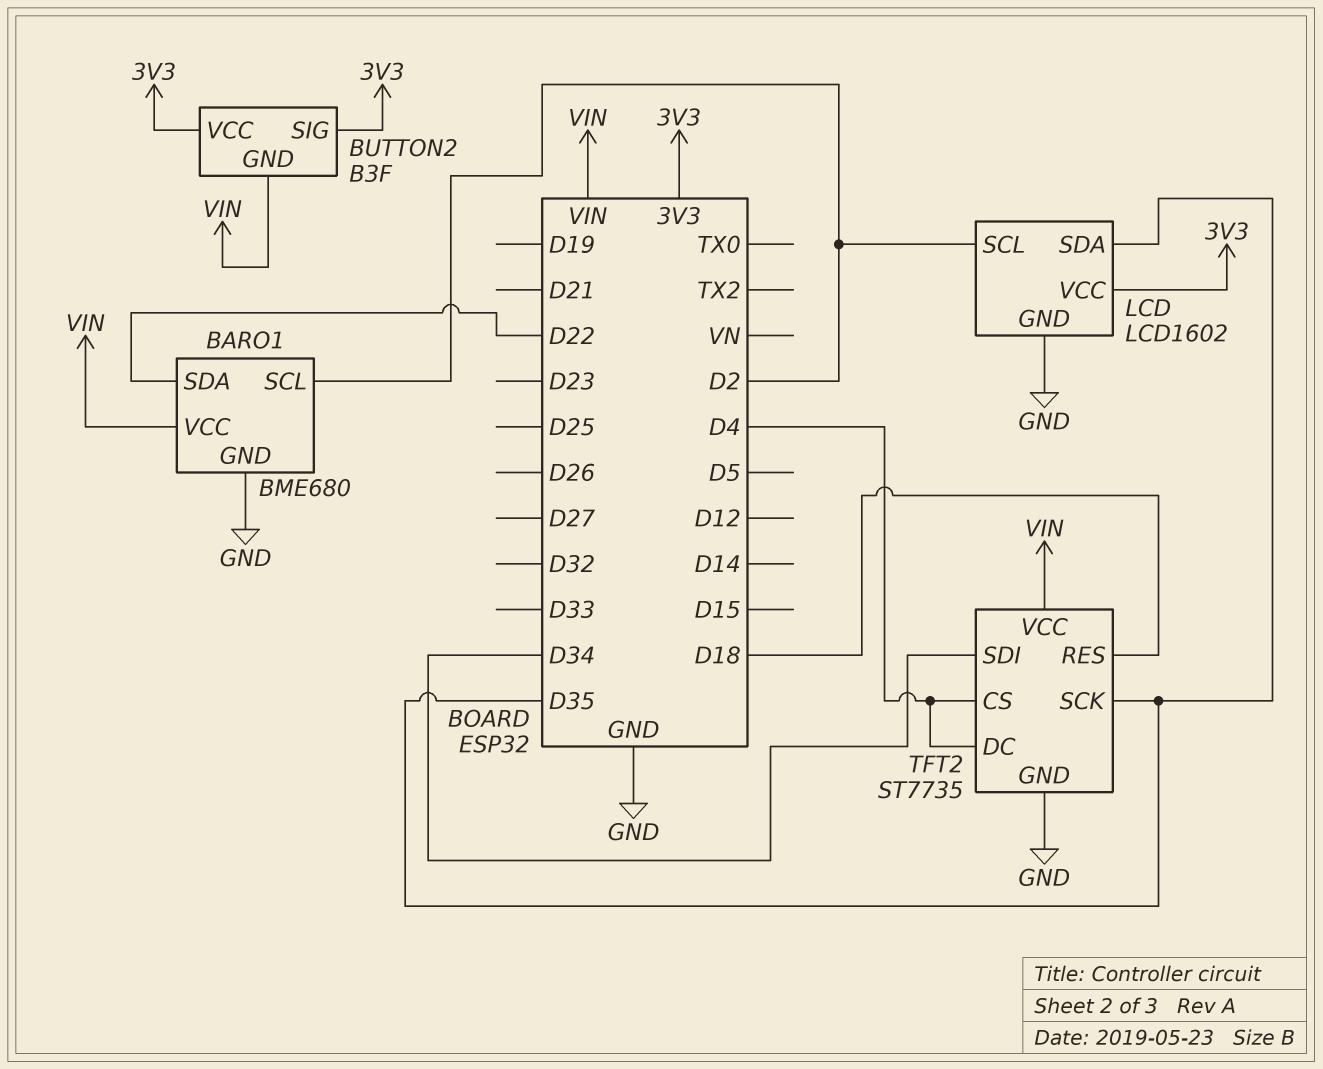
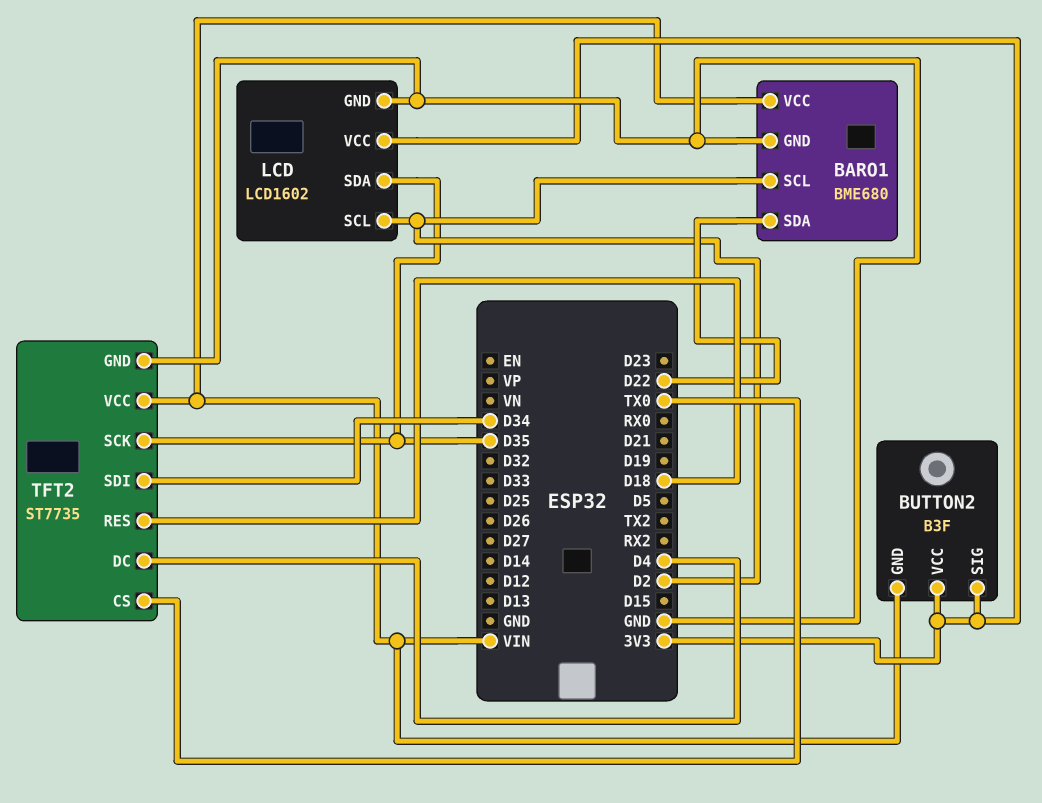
TFT2 pin CS: D4 -> TX0

